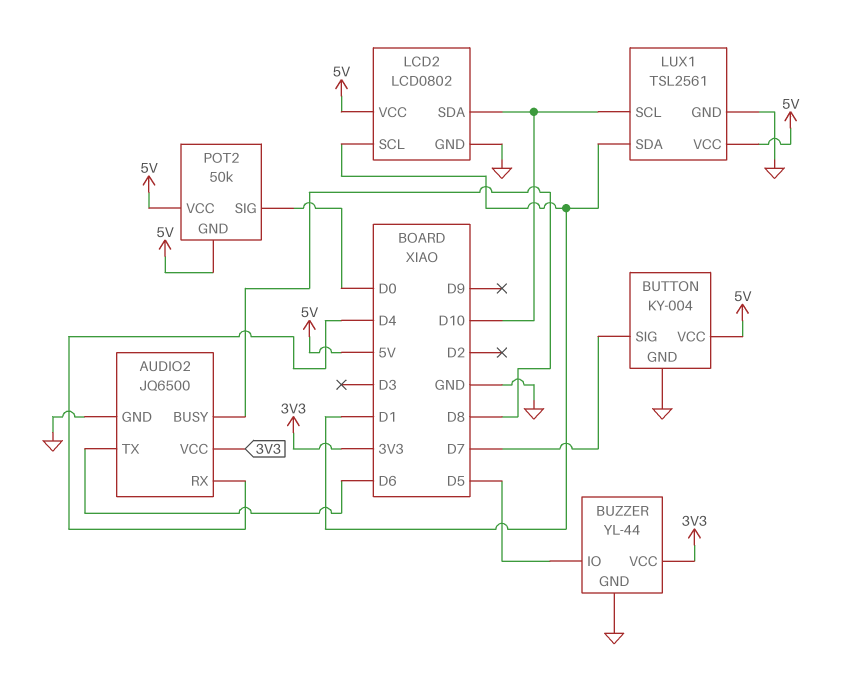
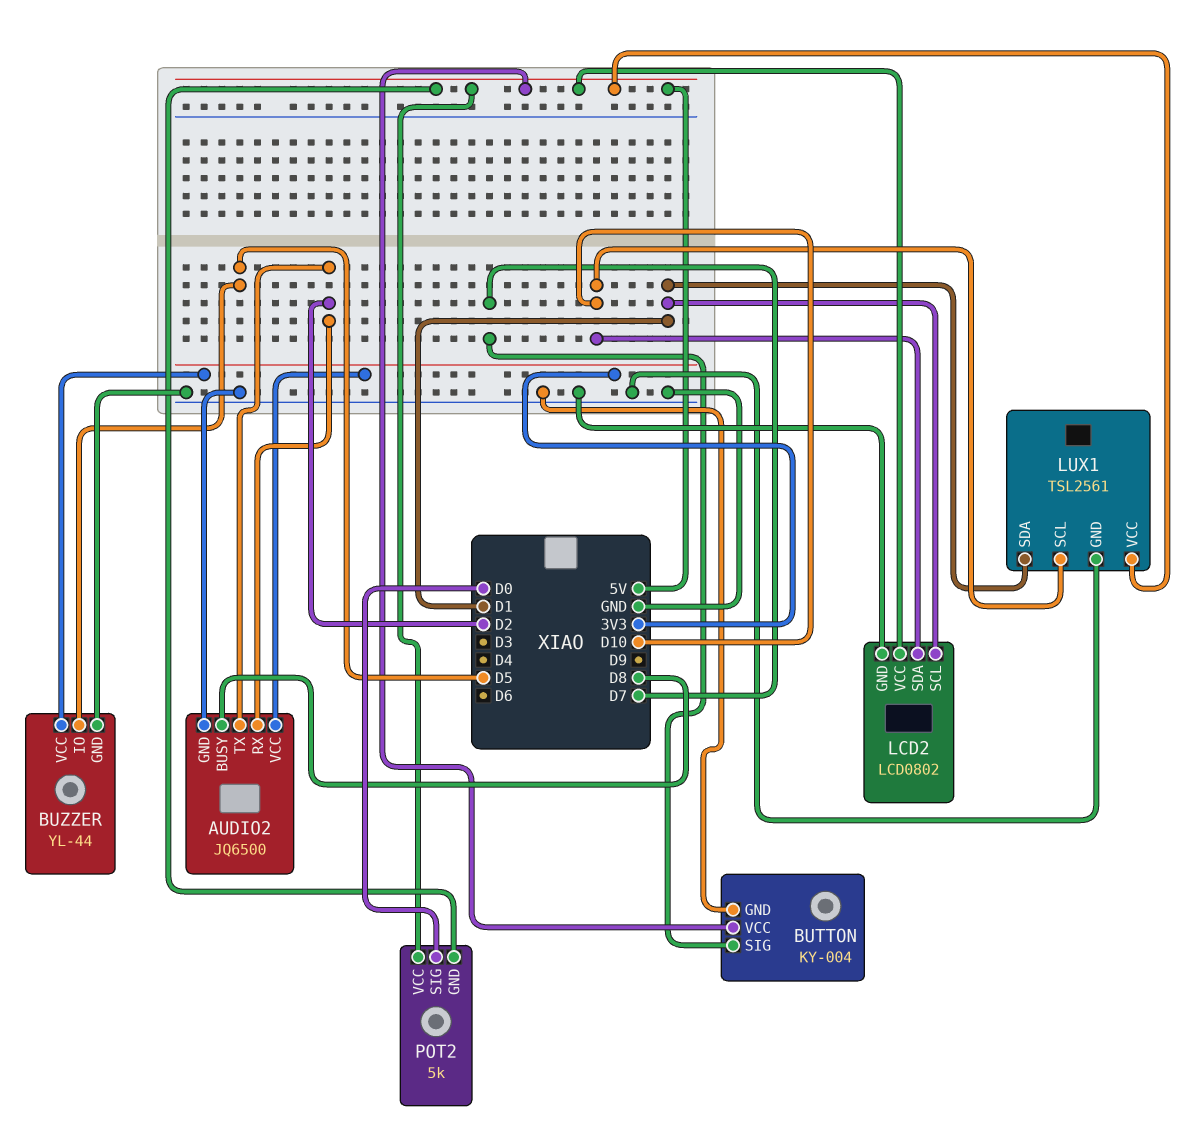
AUDIO2 pin RX: D4 -> D2
AUDIO2 pin TX: D6 -> D2
POT2: 50k -> 5k

